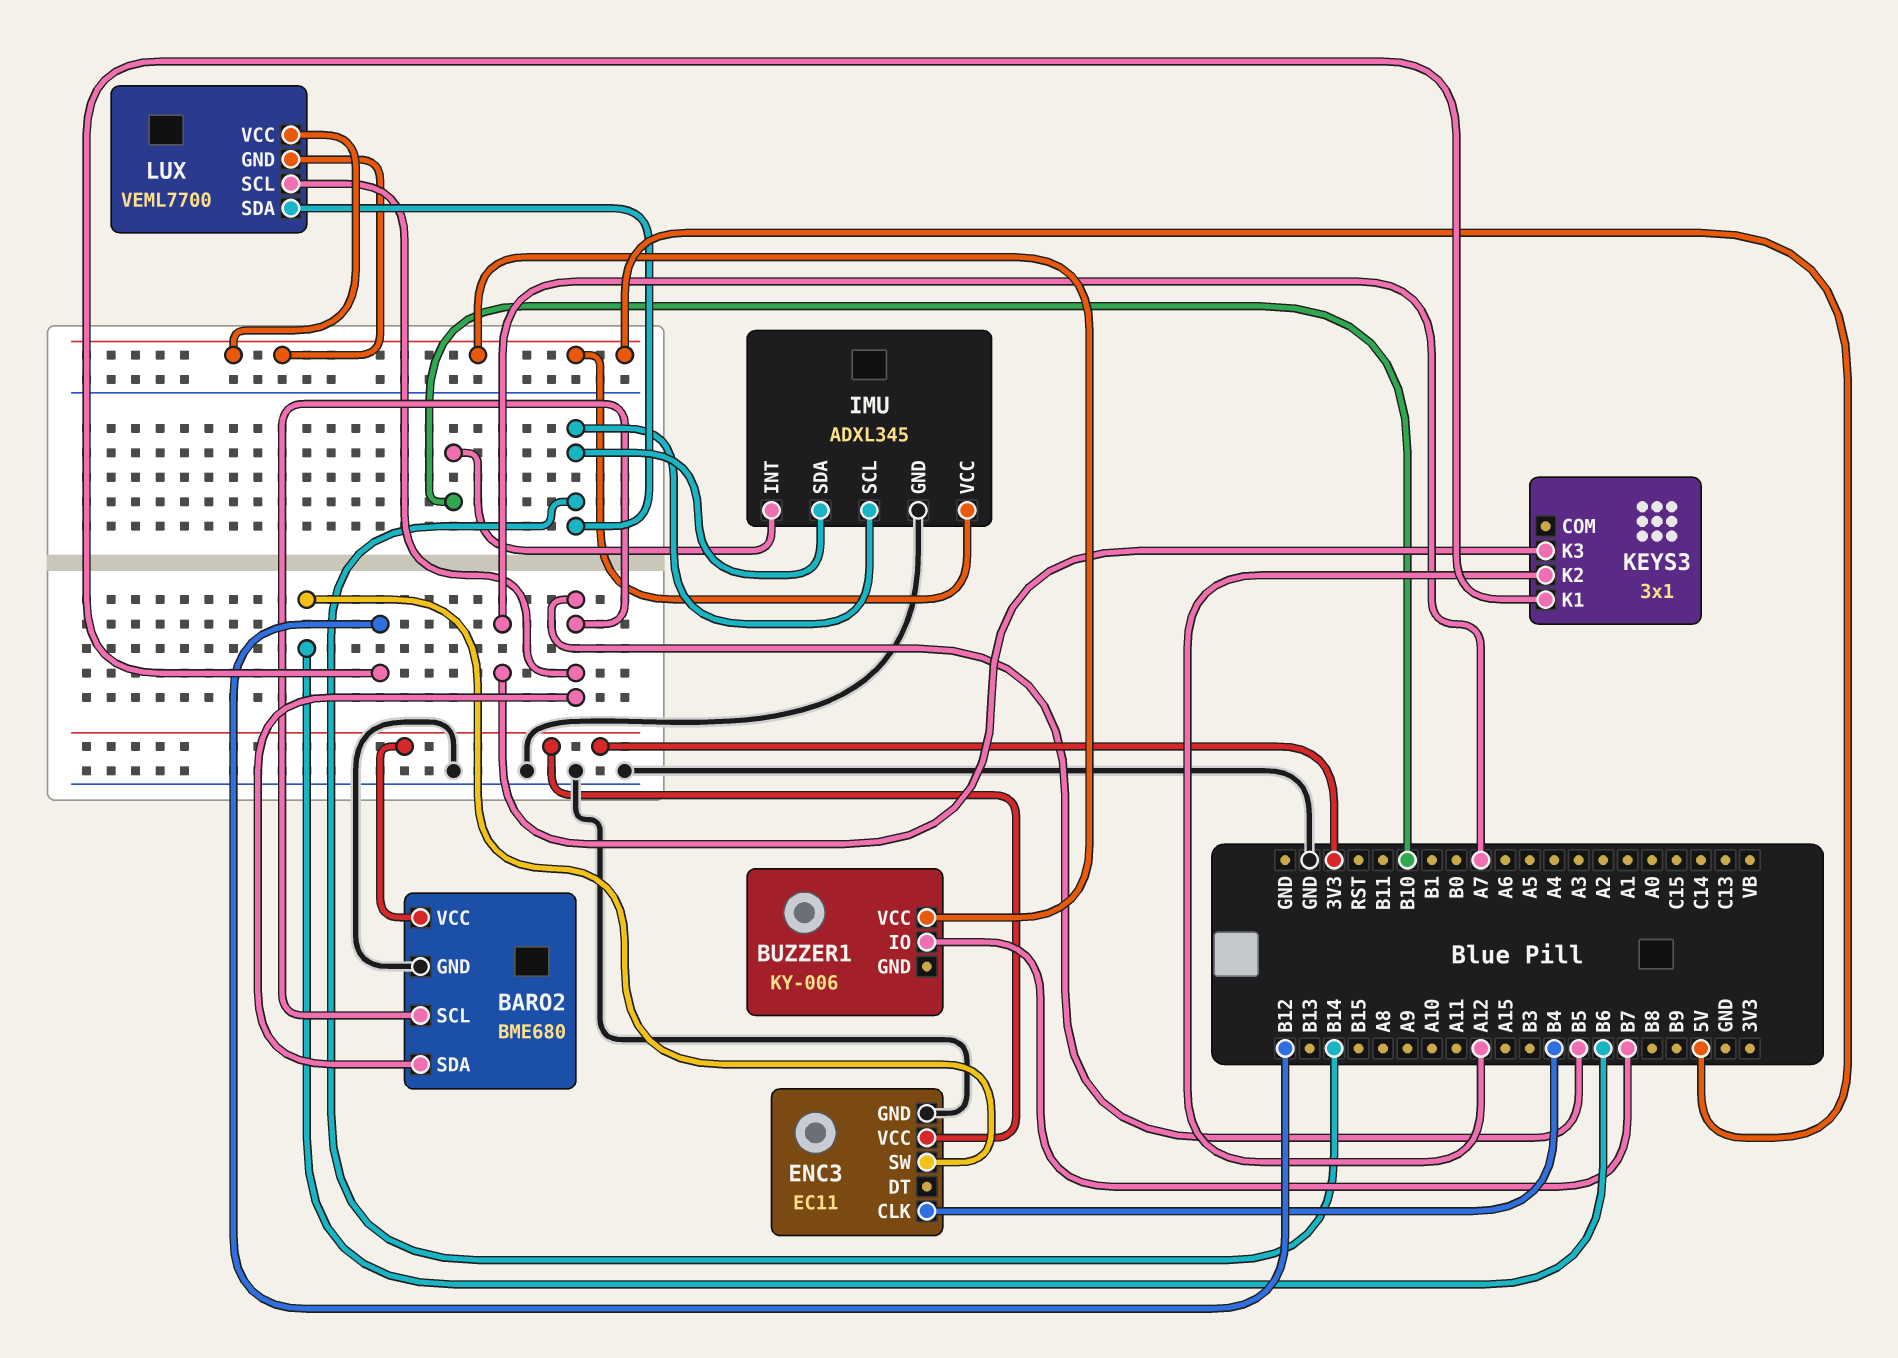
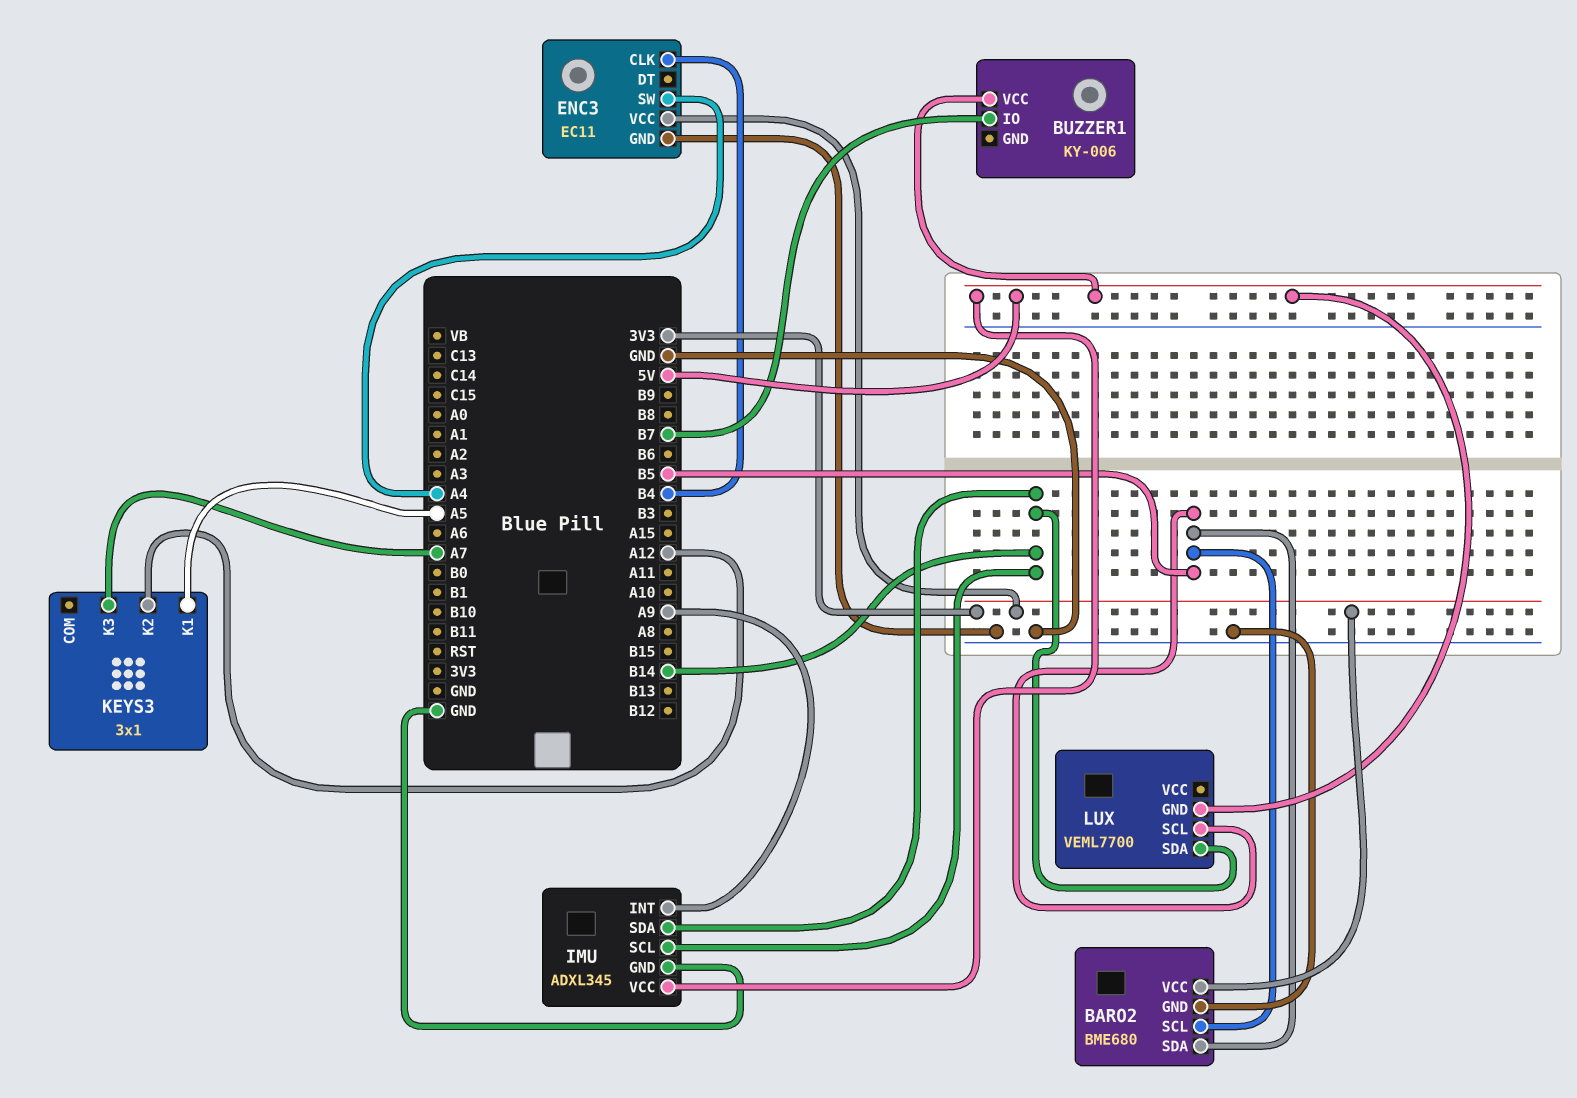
ENC3 pin SW: B6 -> A4
IMU pin INT: B10 -> A9
KEYS3 pin K1: B12 -> A5
LUX pin VCC: 5V -> none

